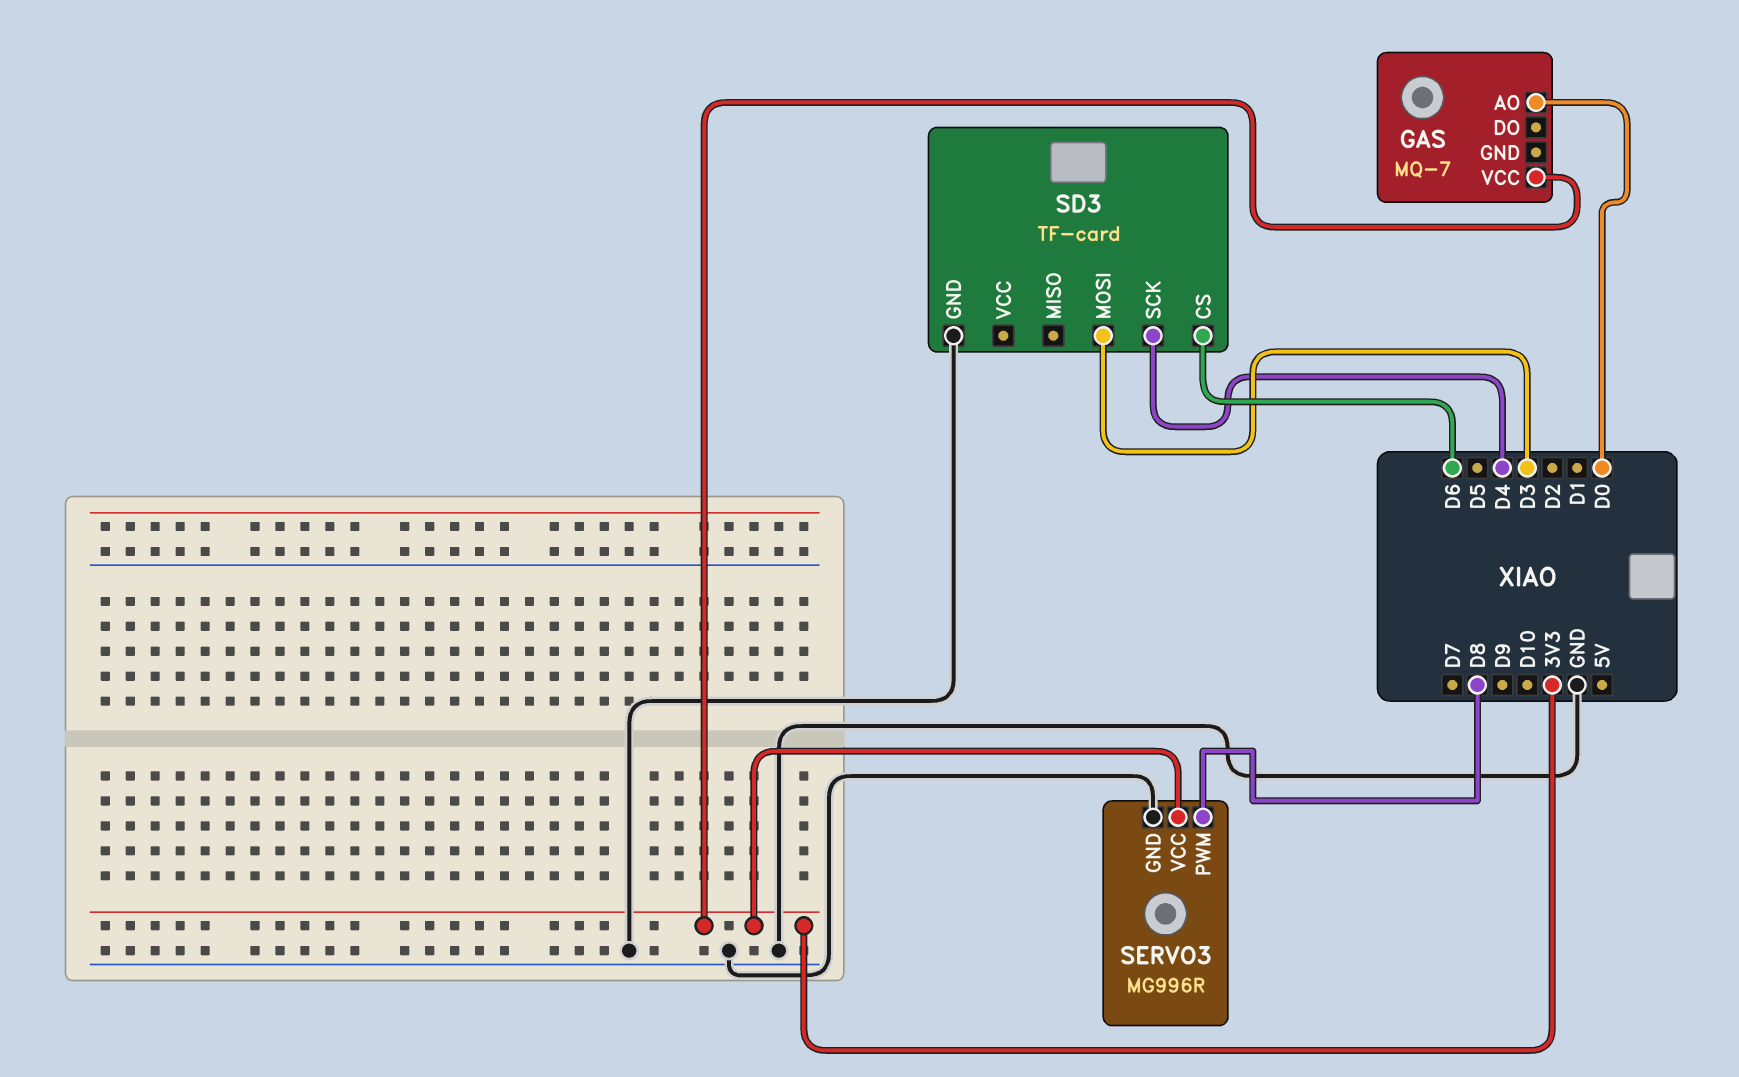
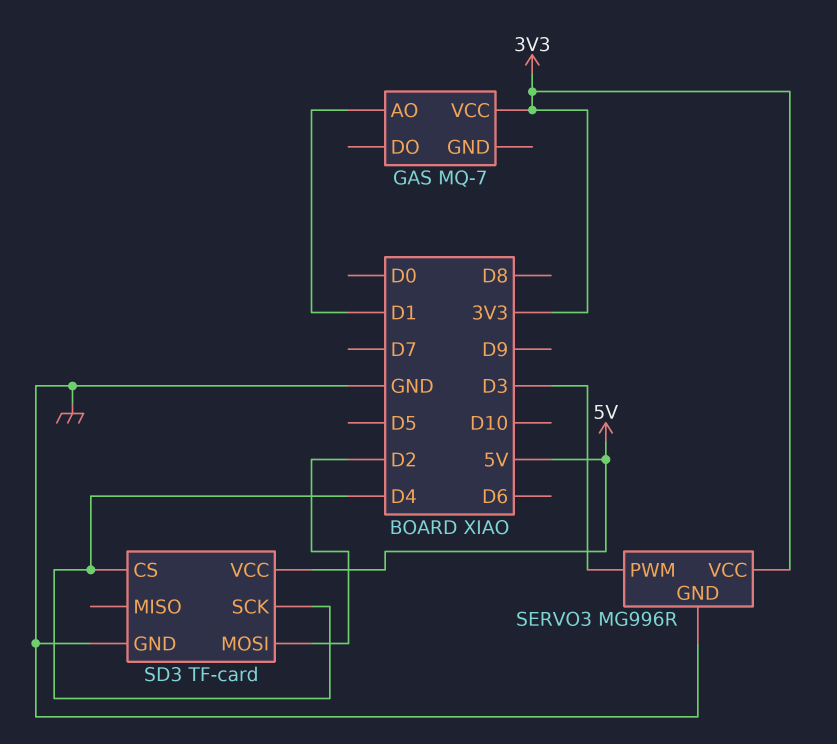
GAS pin AO: D0 -> D1
SD3 pin CS: D6 -> D4
SD3 pin MOSI: D3 -> D2
SD3 pin VCC: none -> 5V
SERVO3 pin PWM: D8 -> D3

